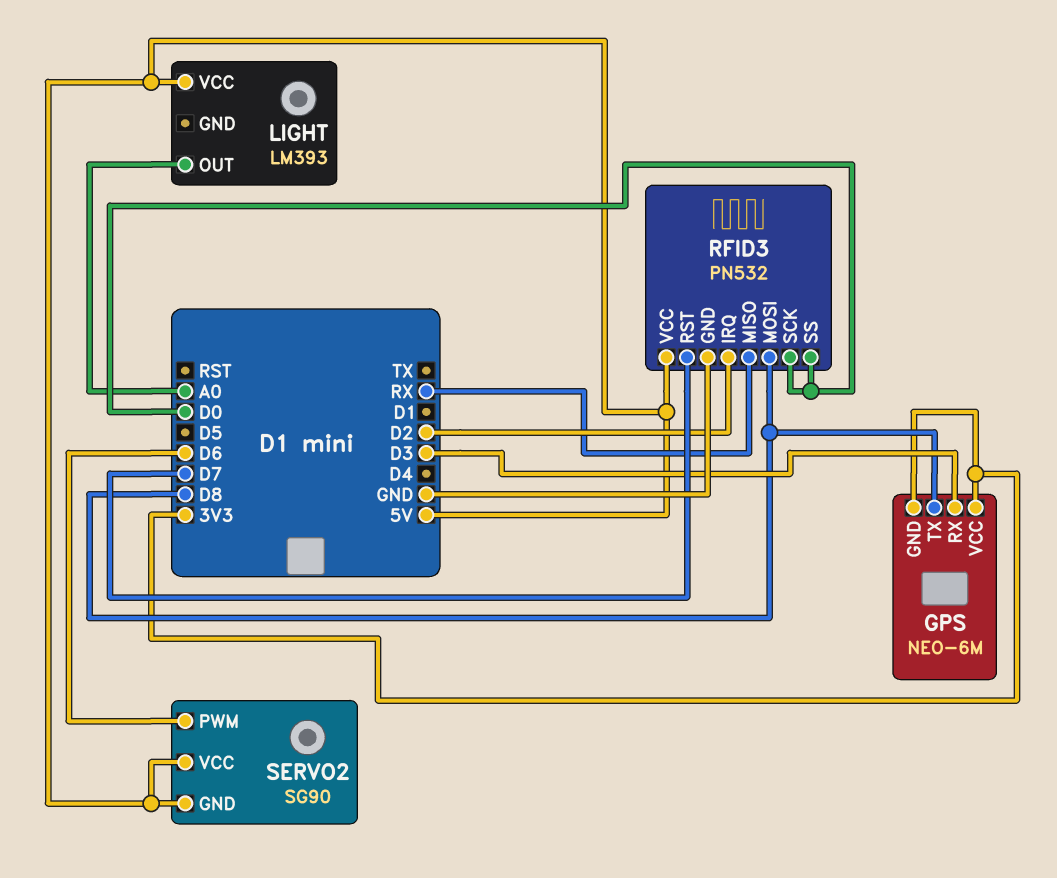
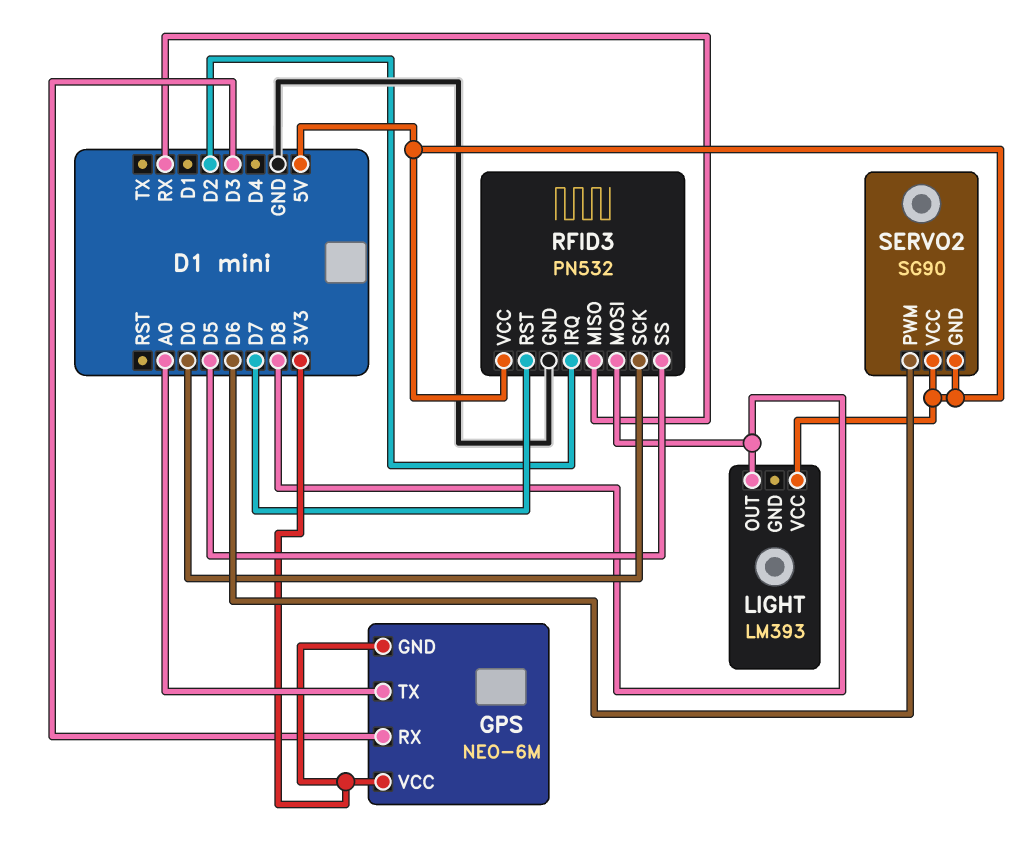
GPS pin TX: D8 -> A0
LIGHT pin OUT: A0 -> D8
RFID3 pin SS: D0 -> D5

